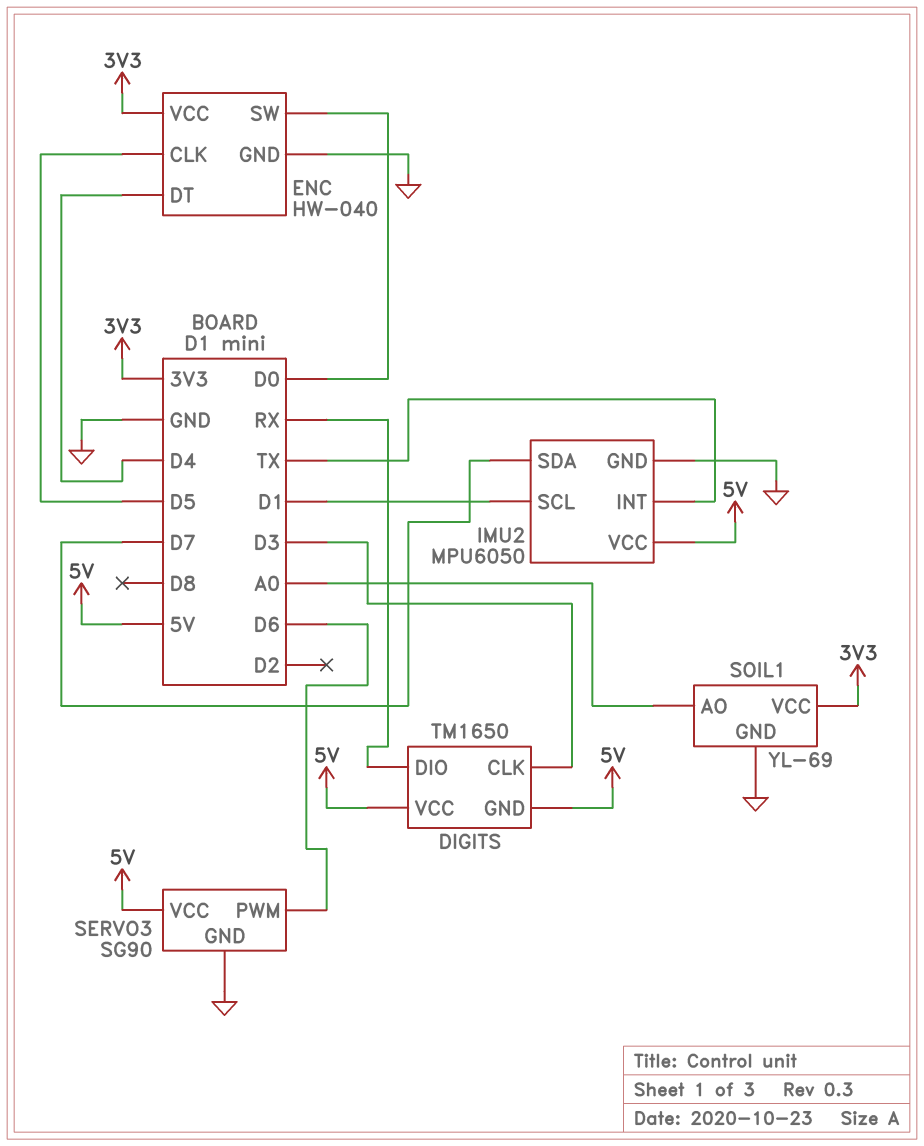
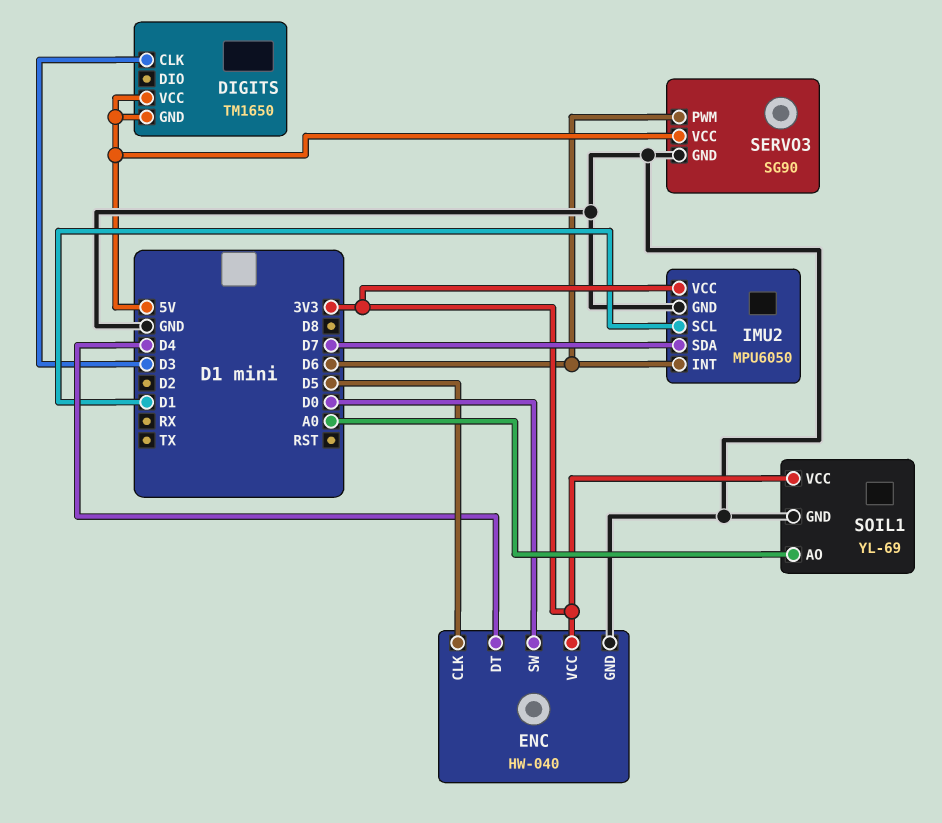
DIGITS pin DIO: RX -> none
IMU2 pin INT: TX -> D6
IMU2 pin VCC: 5V -> 3V3

